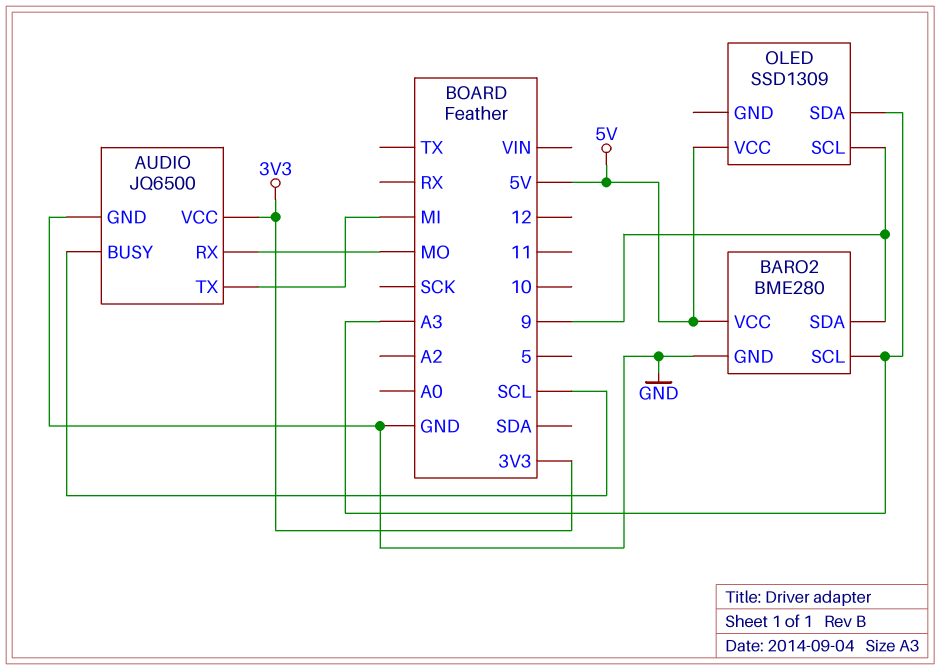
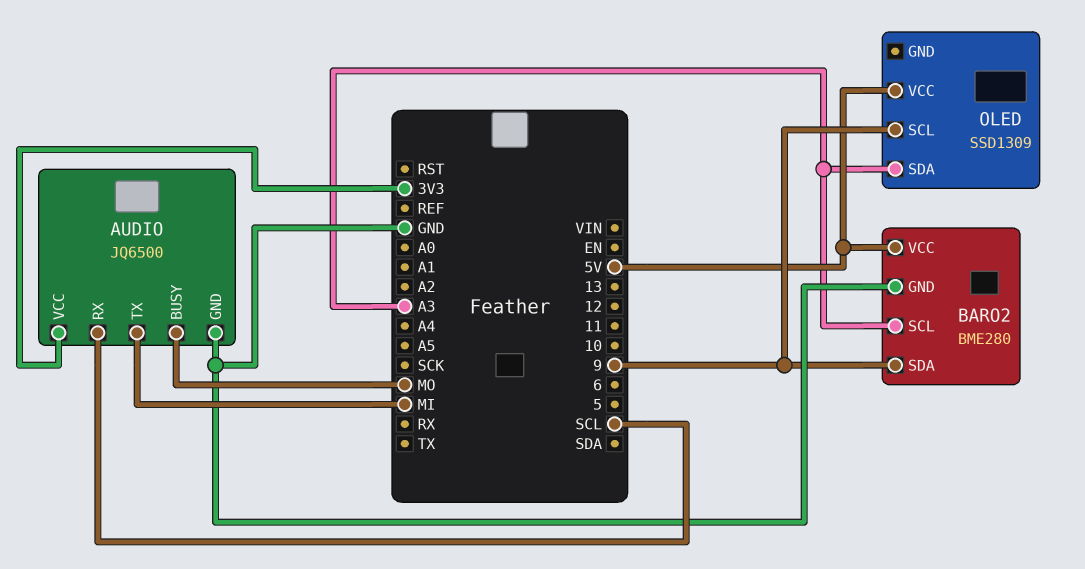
AUDIO pin BUSY: SCL -> MO
AUDIO pin RX: MO -> SCL

